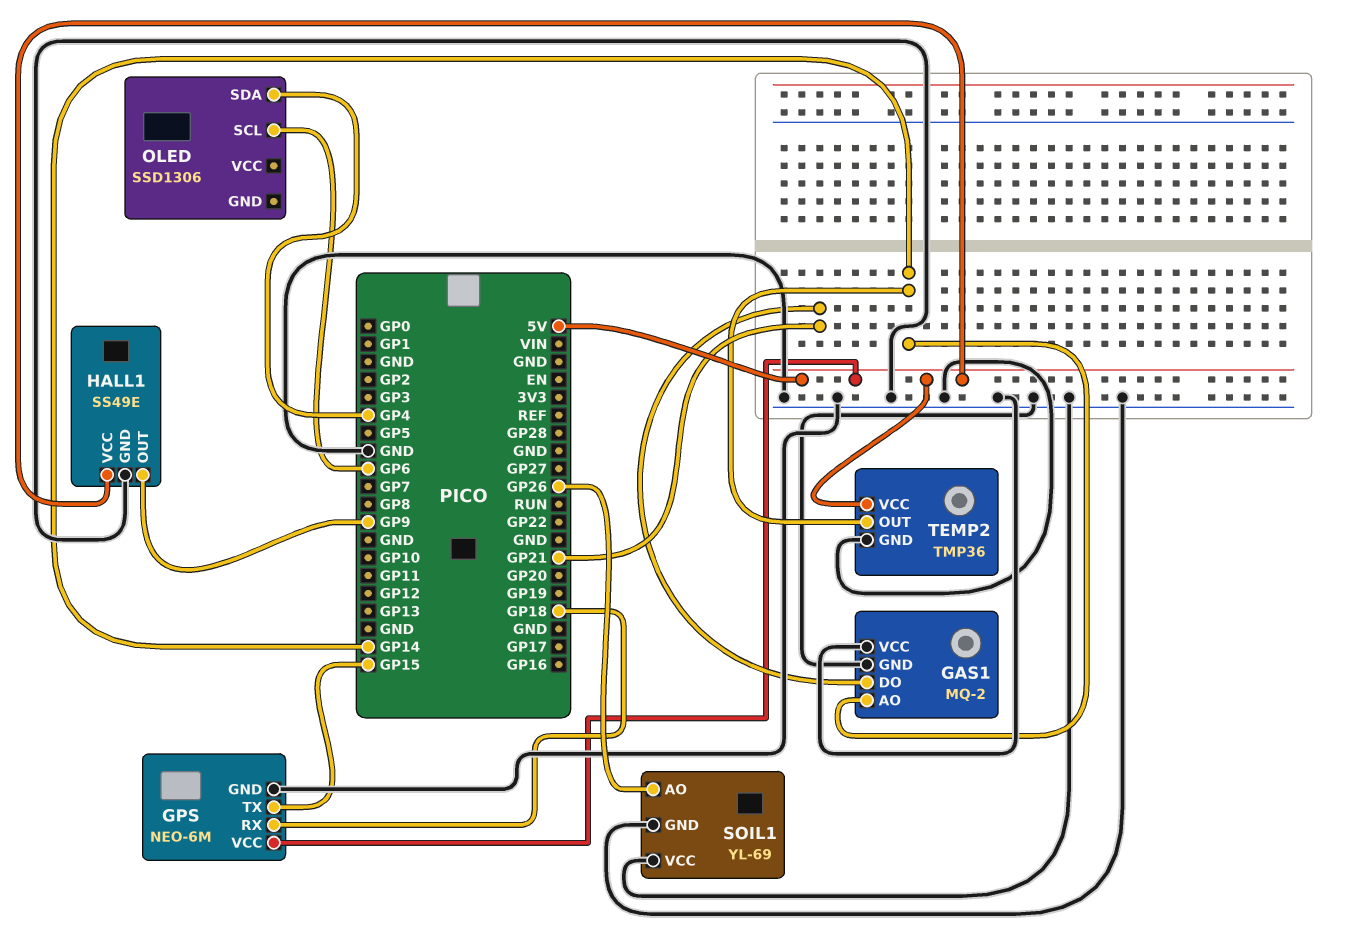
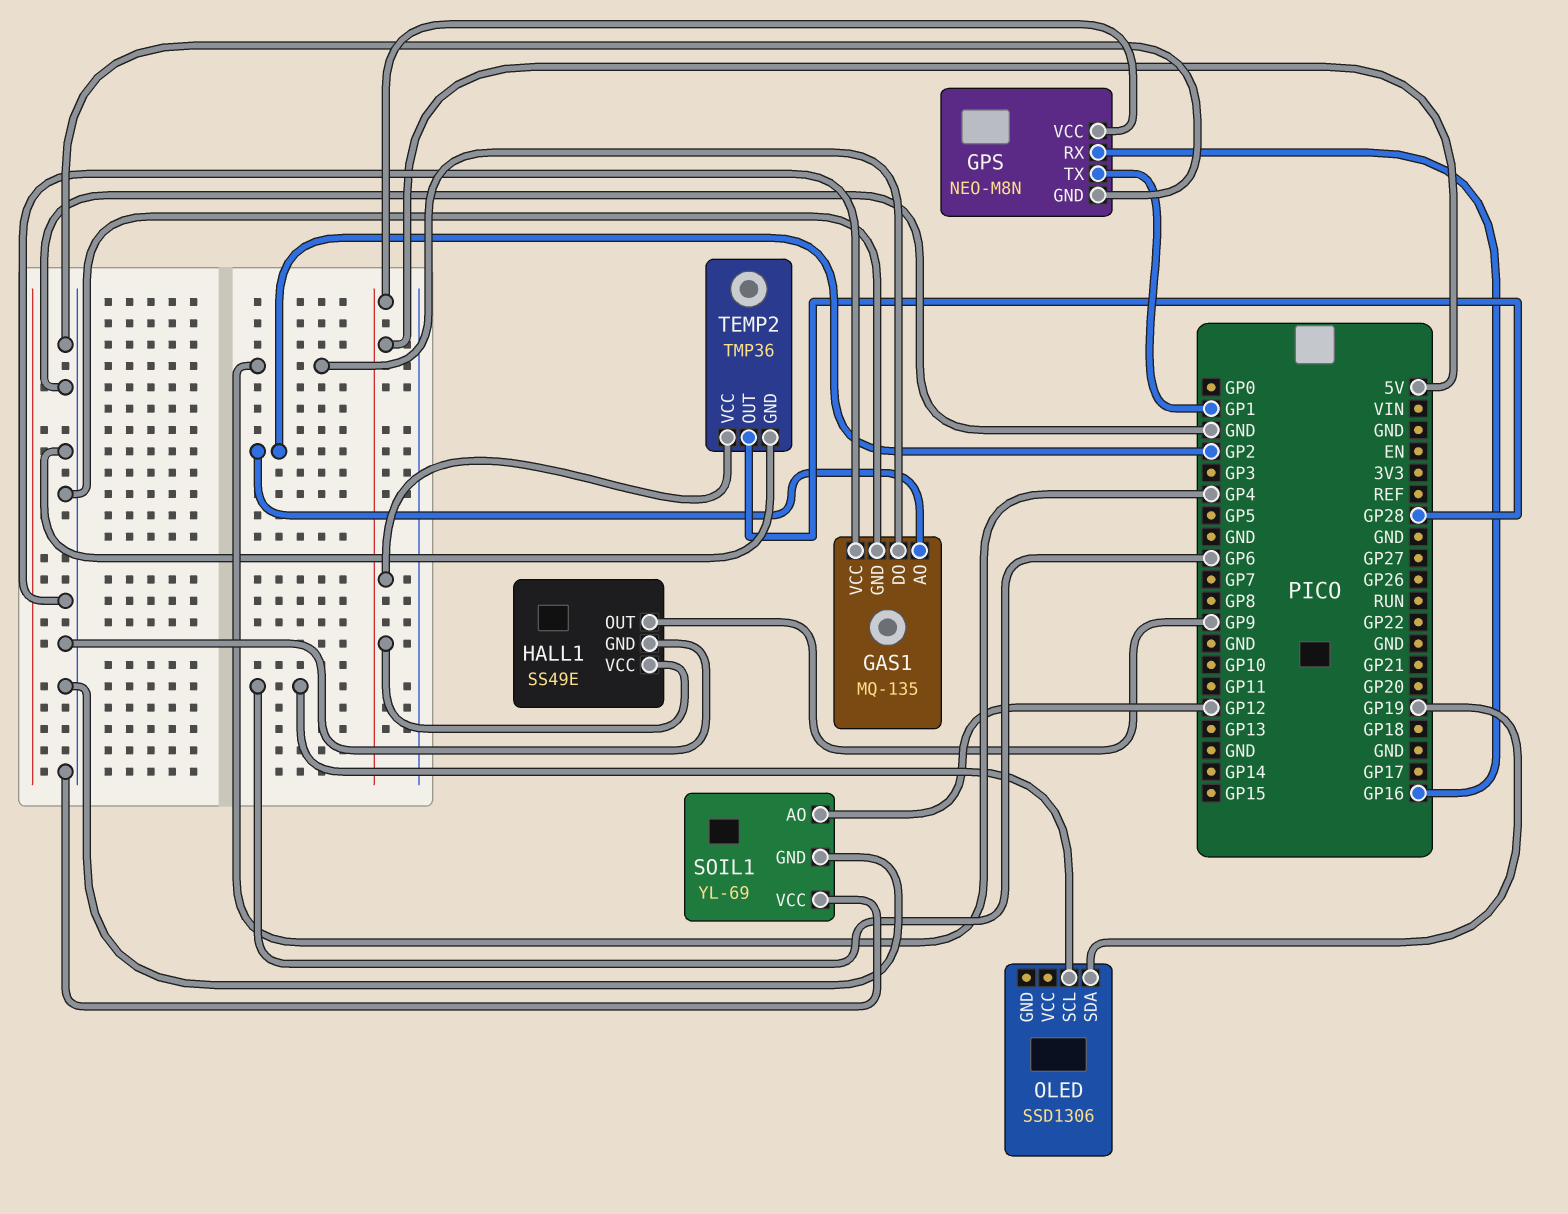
GAS1: MQ-2 -> MQ-135
GAS1 pin AO: GP14 -> GP2
GAS1 pin DO: GP21 -> GP4
GPS: NEO-6M -> NEO-M8N
GPS pin RX: GP18 -> GP16
GPS pin TX: GP15 -> GP1
OLED pin SDA: GP4 -> GP19
SOIL1 pin AO: GP26 -> GP12
TEMP2 pin OUT: GP14 -> GP28

